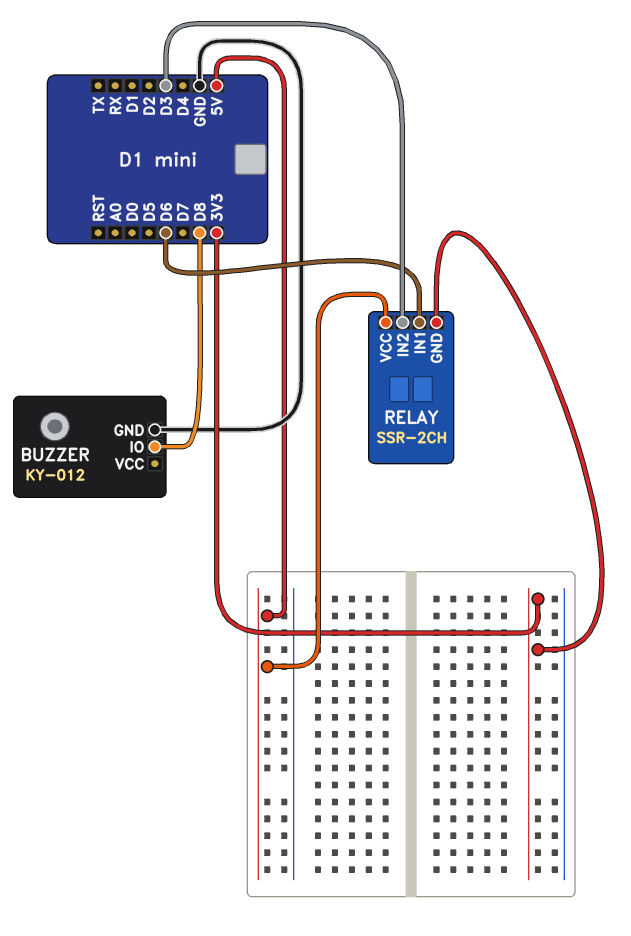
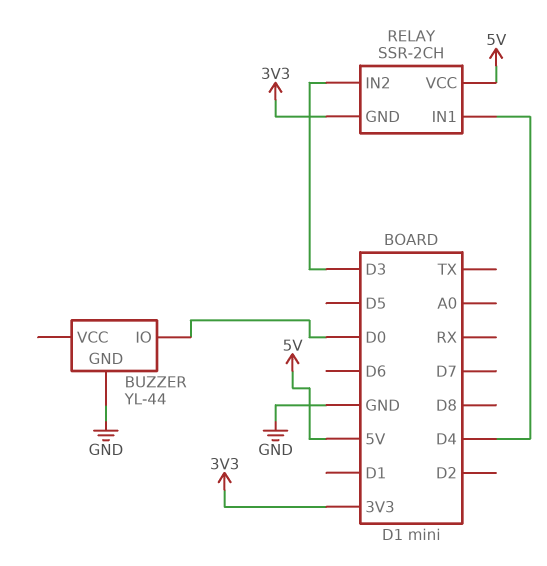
BUZZER: KY-012 -> YL-44
BUZZER pin IO: D8 -> D0
RELAY pin IN1: D6 -> D4

